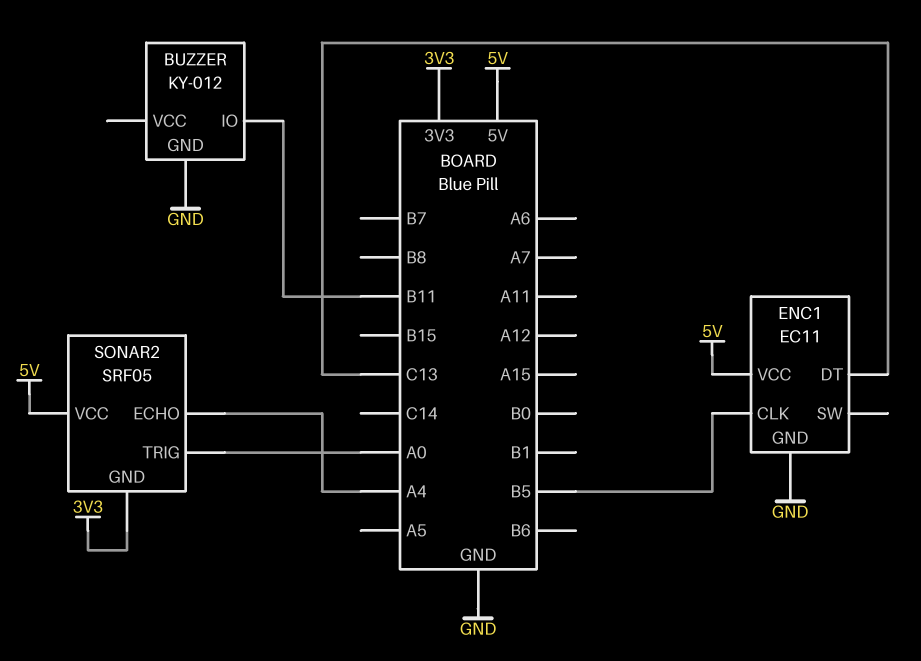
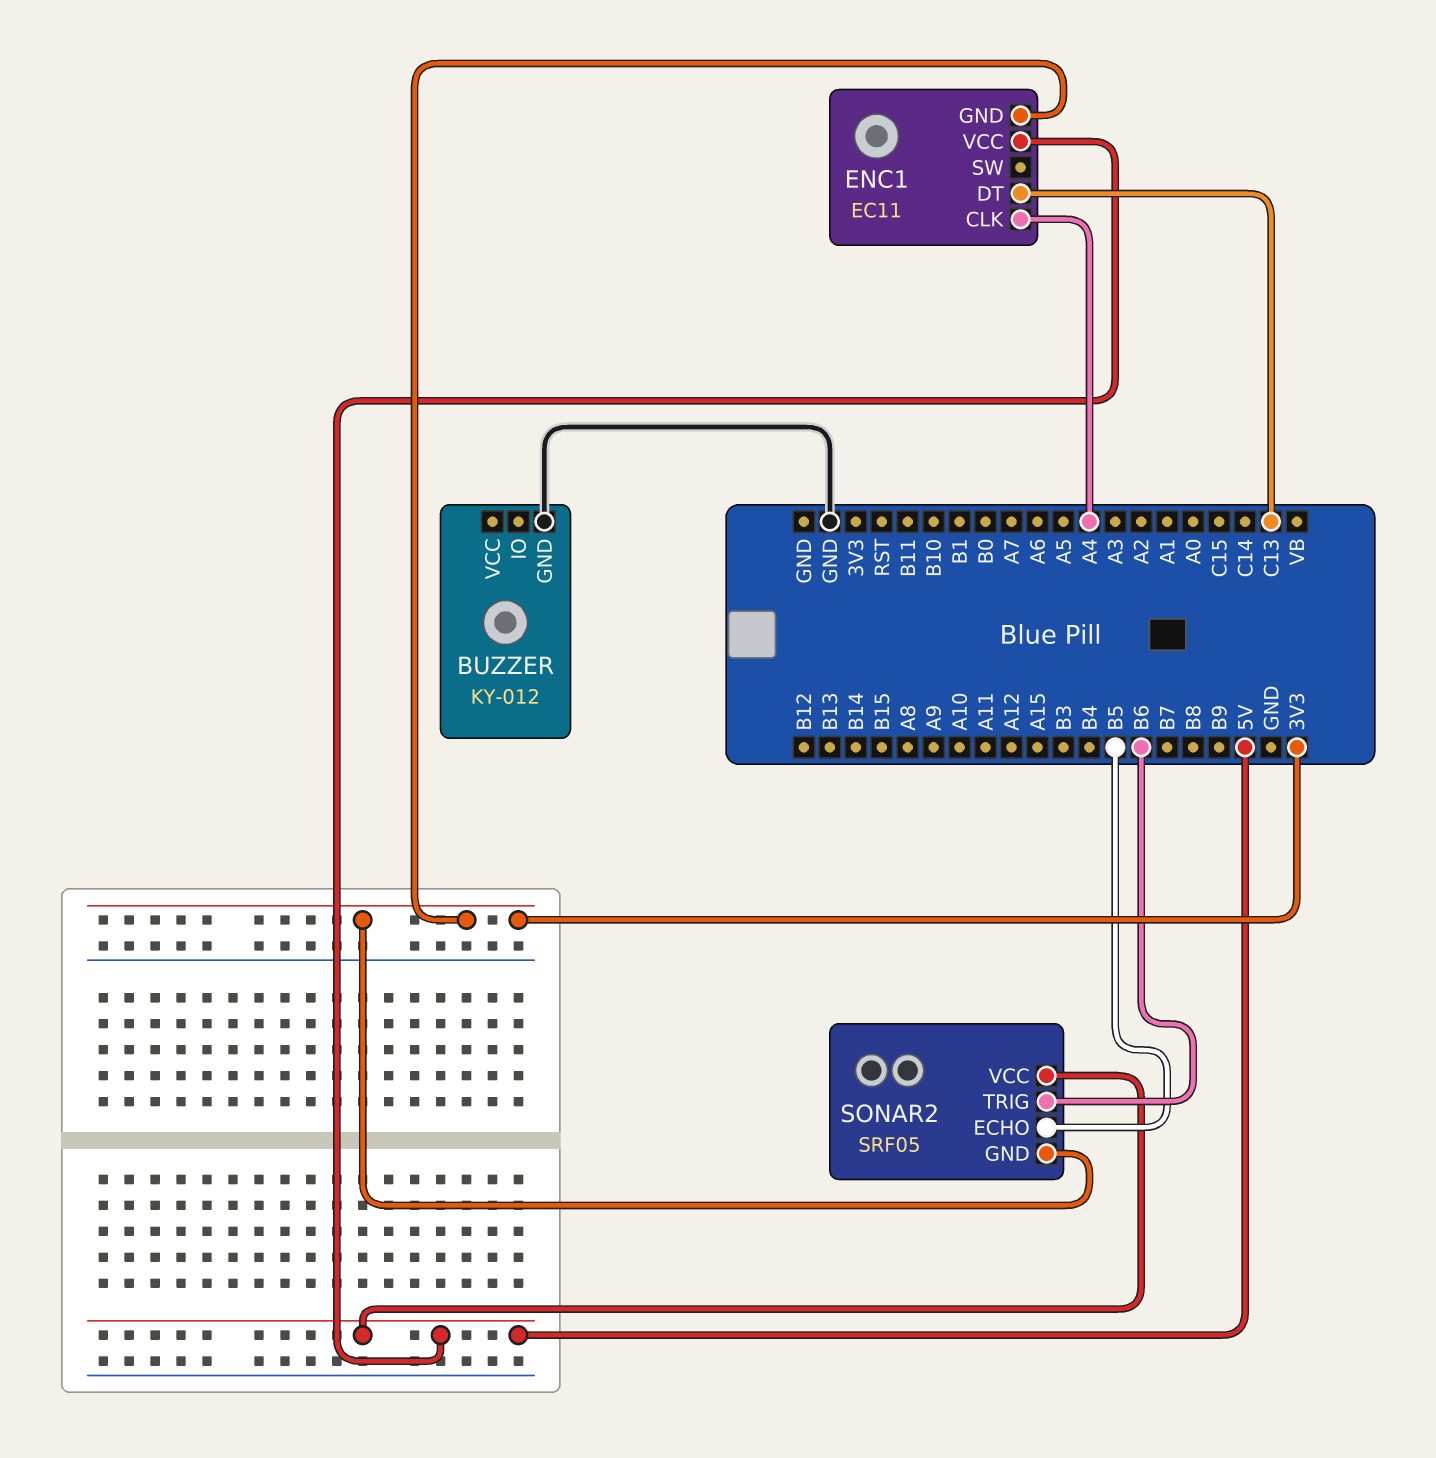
BUZZER pin IO: B11 -> none
ENC1 pin CLK: B5 -> A4
ENC1 pin GND: GND -> 3V3
SONAR2 pin ECHO: A4 -> B5
SONAR2 pin TRIG: A0 -> B6

